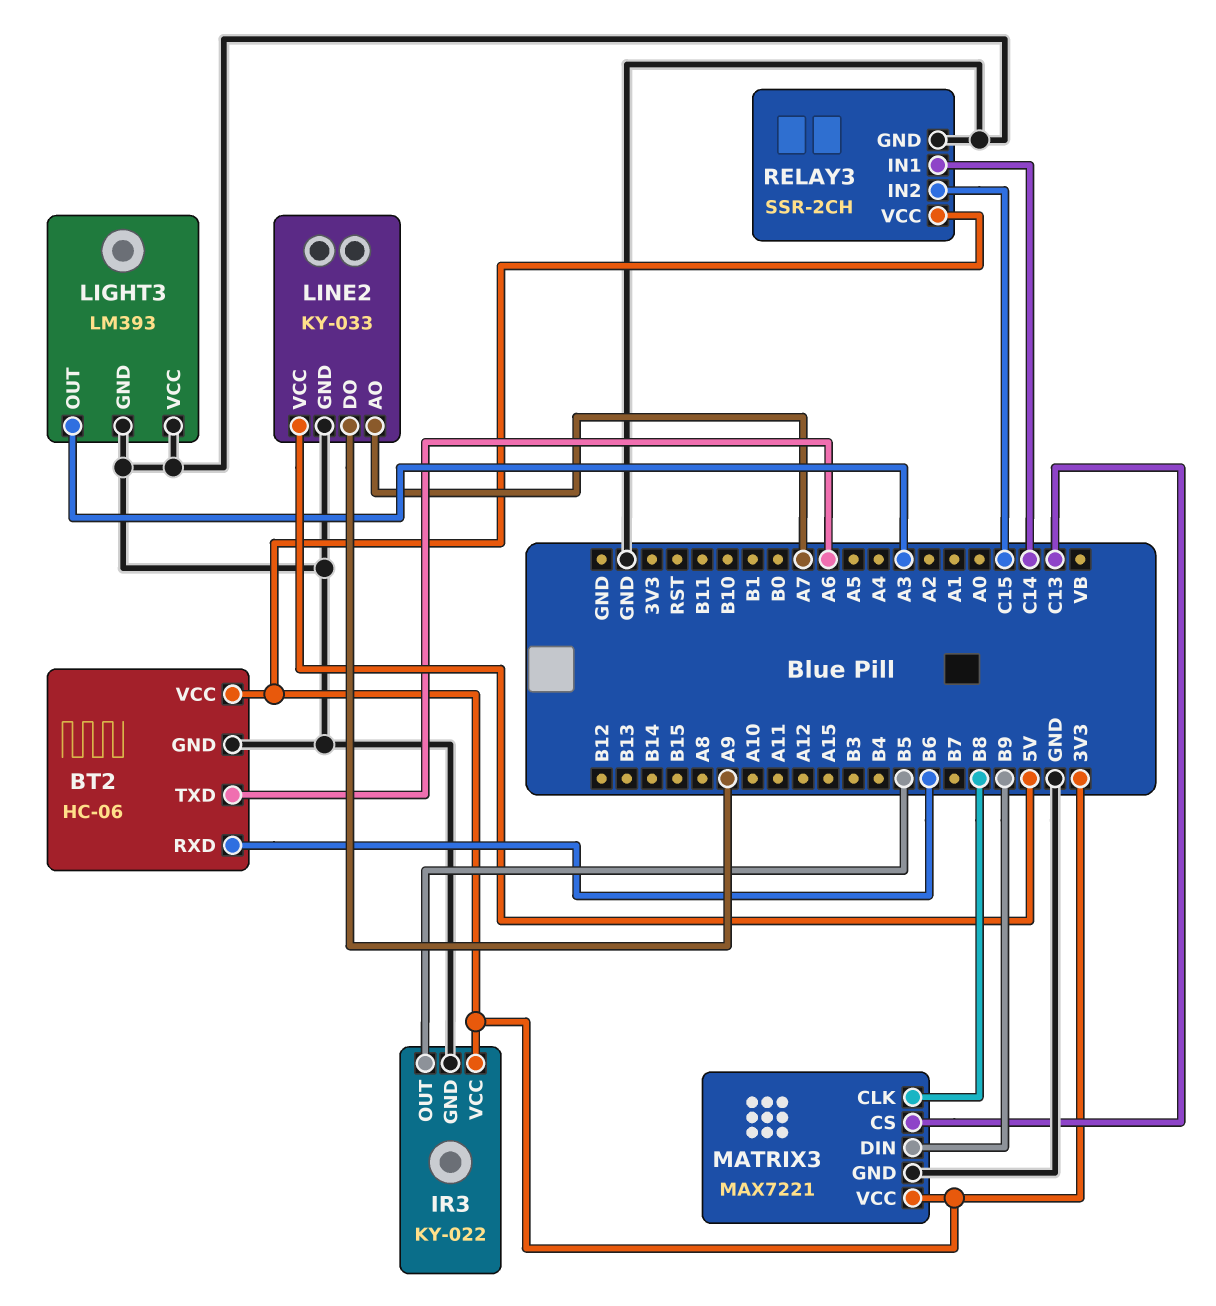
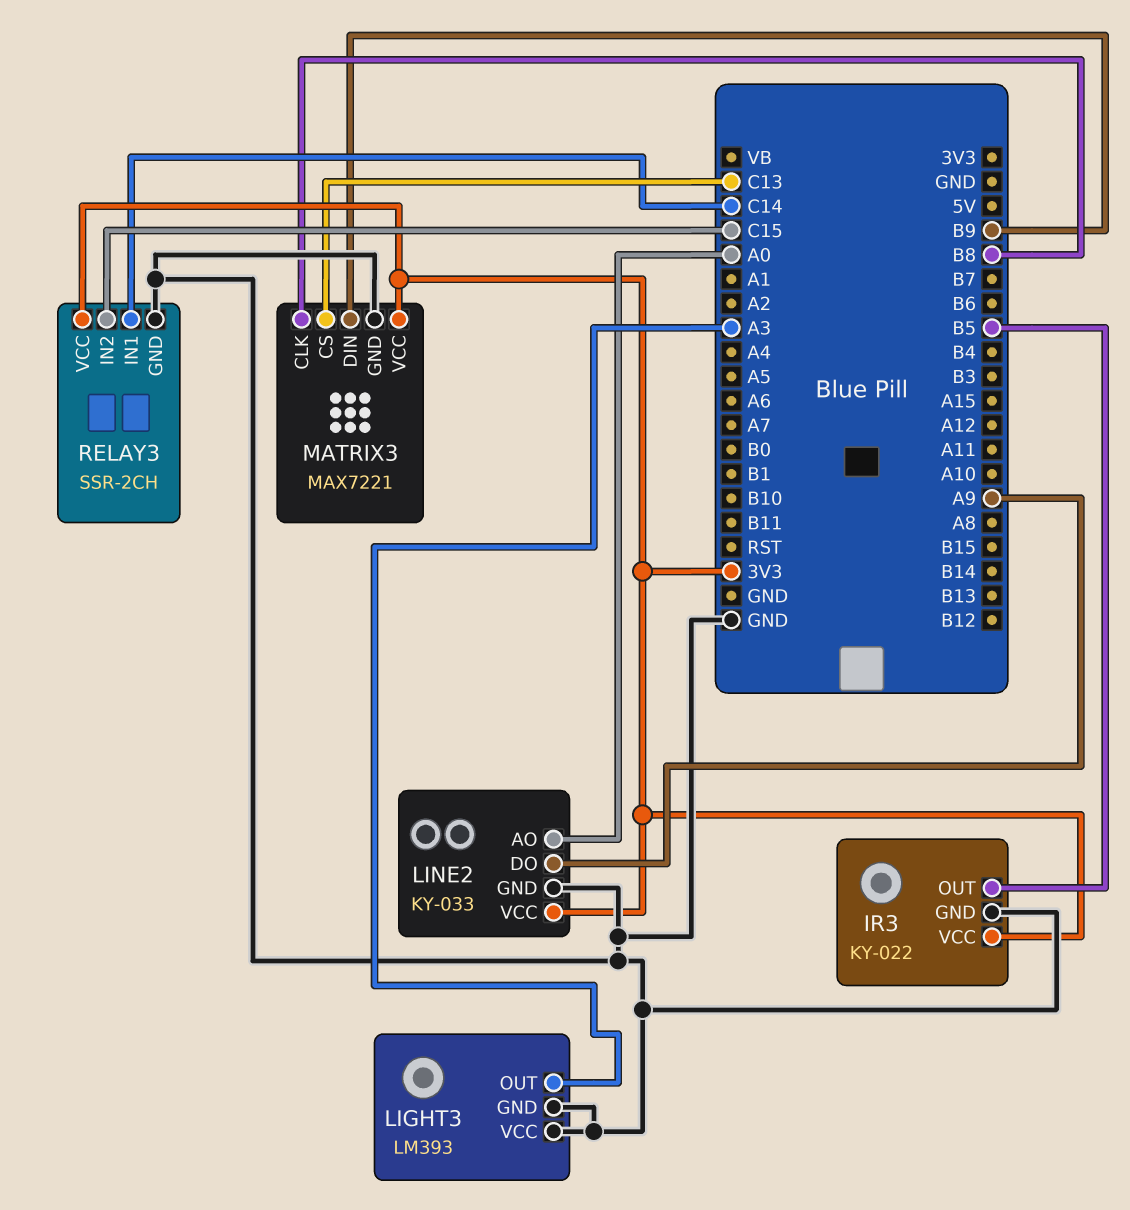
BT2: HC-06 -> none
BT2 pin GND: GND -> none
BT2 pin RXD: B6 -> none
BT2 pin TXD: A6 -> none
BT2 pin VCC: 3V3 -> none
LINE2 pin AO: A7 -> A0
LINE2 pin VCC: 5V -> 3V3

